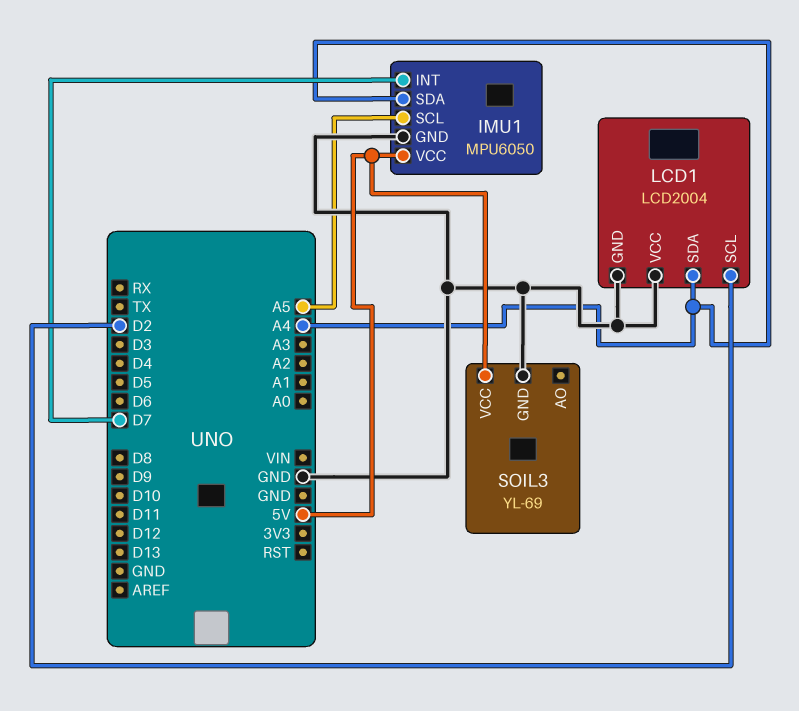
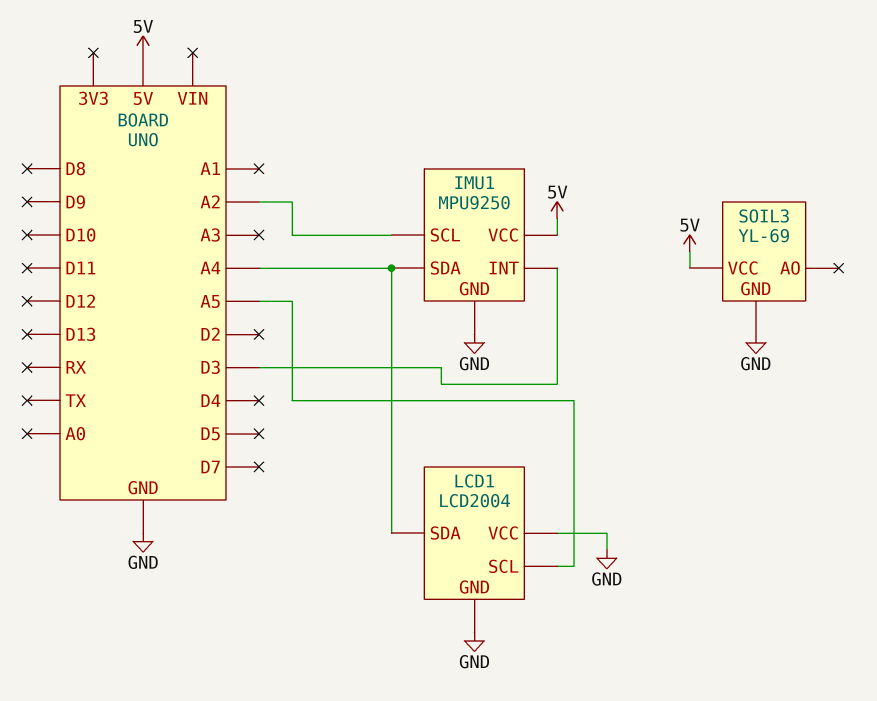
IMU1: MPU6050 -> MPU9250
IMU1 pin INT: D7 -> D3
IMU1 pin SCL: A5 -> A2
LCD1 pin SCL: D2 -> A5

